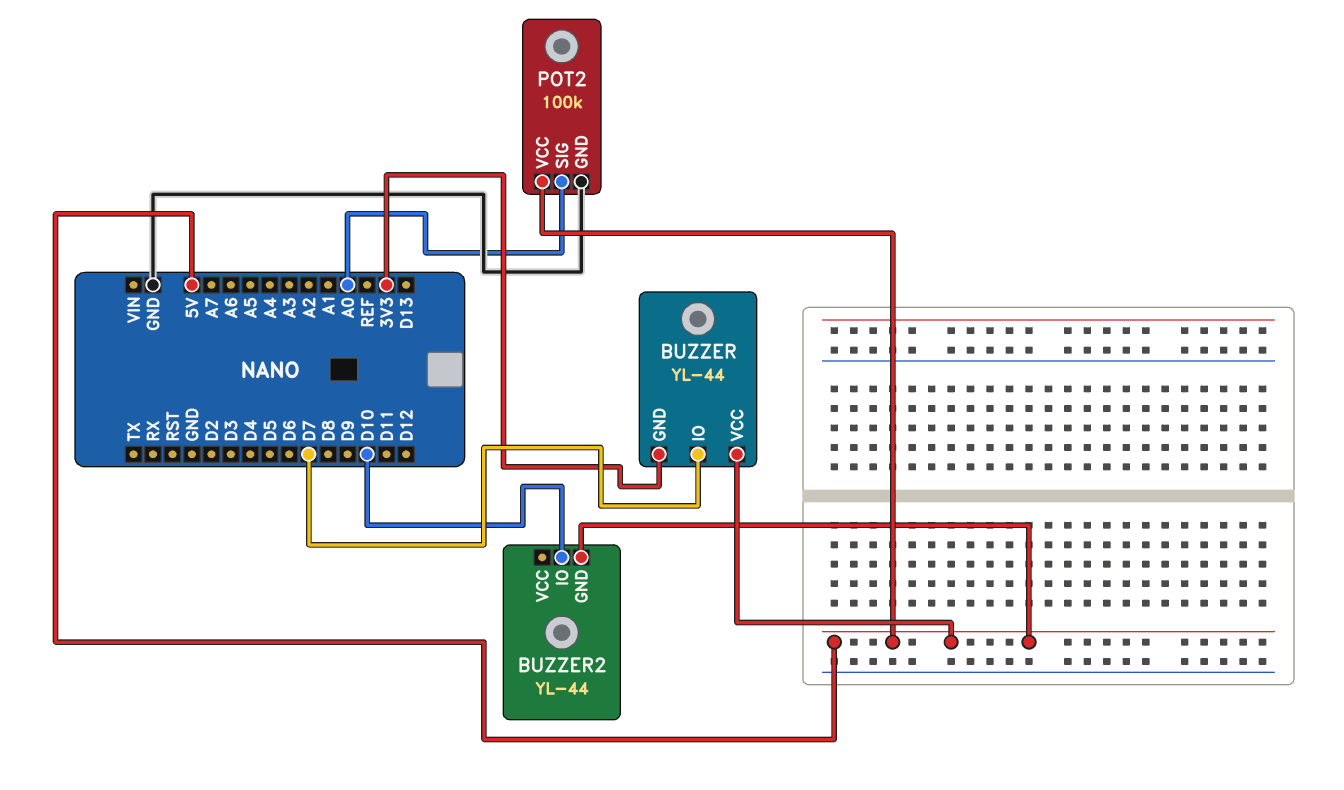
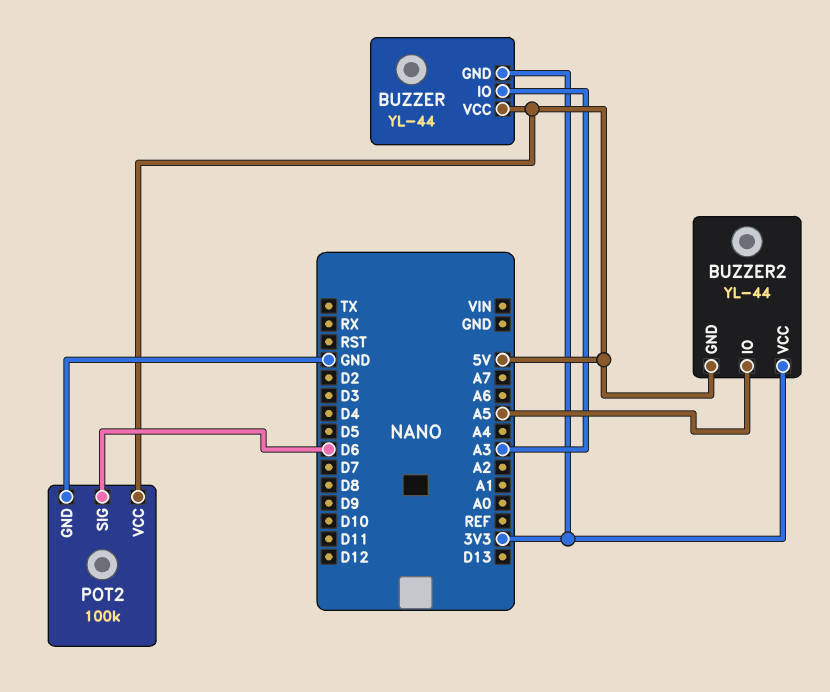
BUZZER pin IO: D7 -> A3
BUZZER2 pin IO: D10 -> A5
BUZZER2 pin VCC: none -> 3V3
POT2 pin SIG: A0 -> D6

